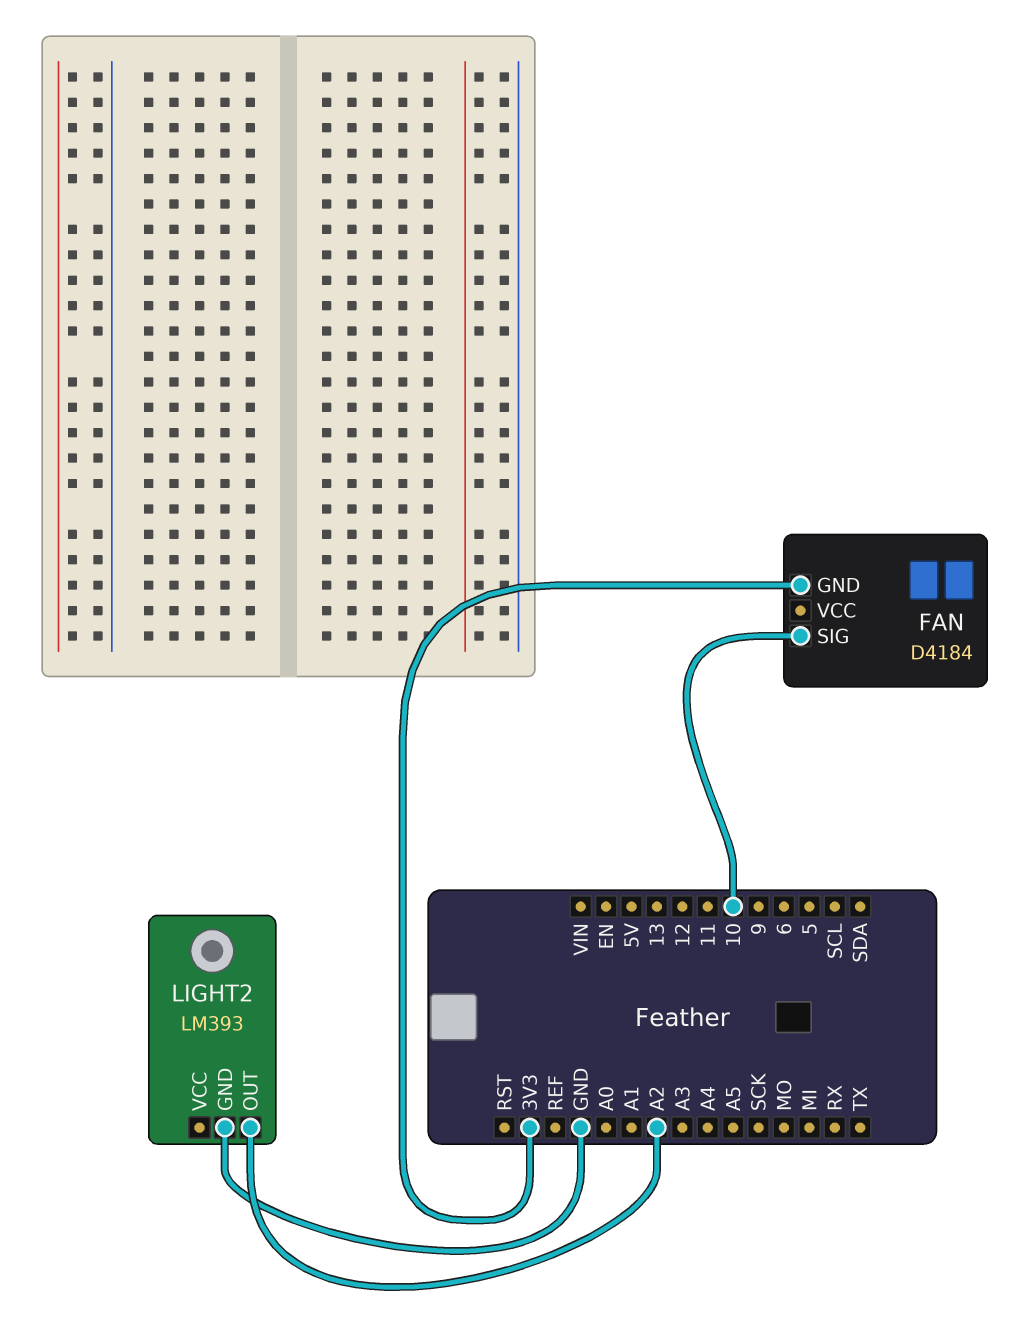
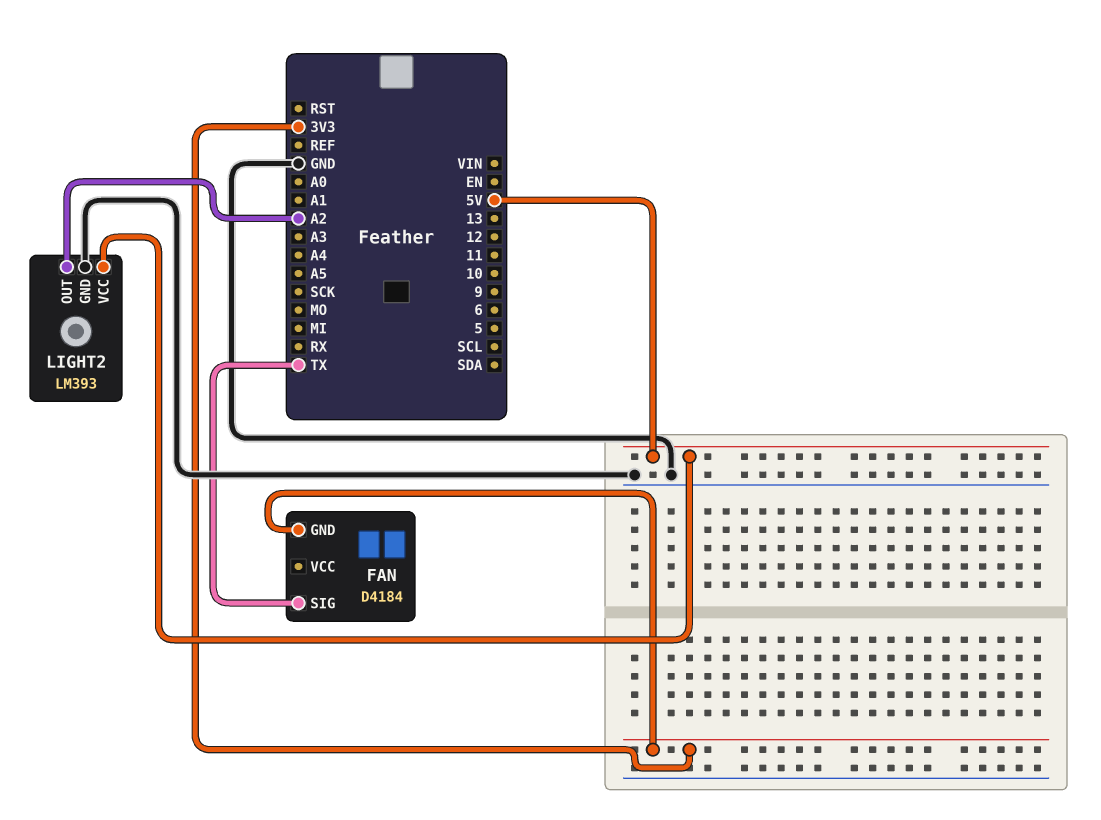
FAN pin SIG: 10 -> TX
LIGHT2 pin VCC: none -> 5V

